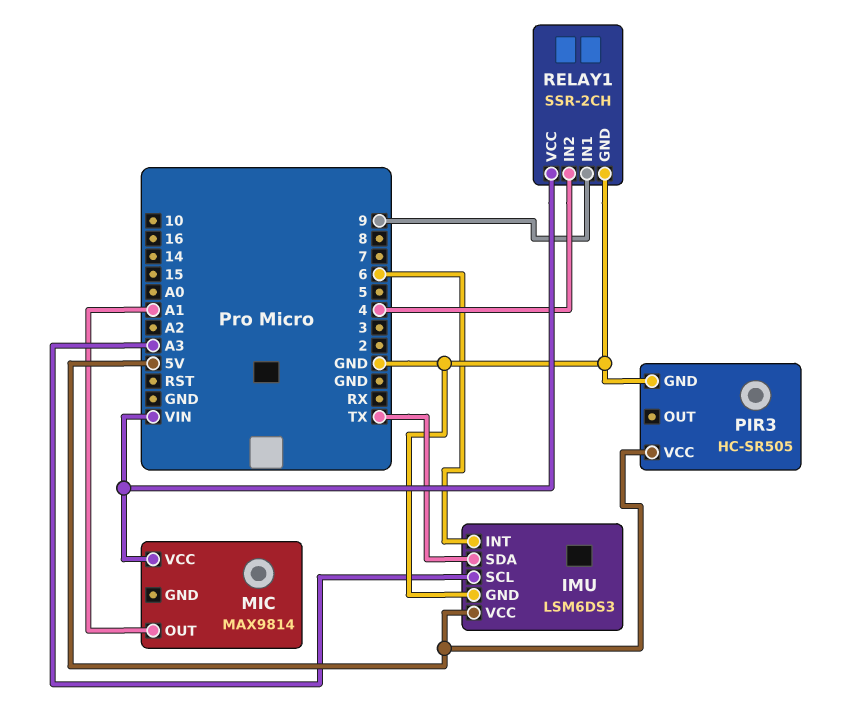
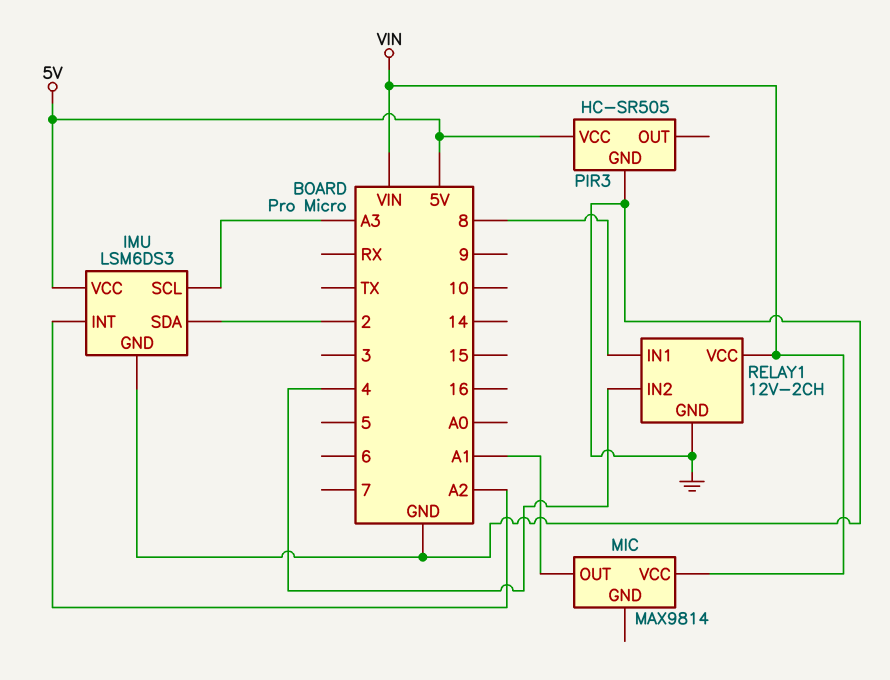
IMU pin INT: 6 -> A2
IMU pin SDA: TX -> 2
RELAY1: SSR-2CH -> 12V-2CH
RELAY1 pin IN1: 9 -> 8

